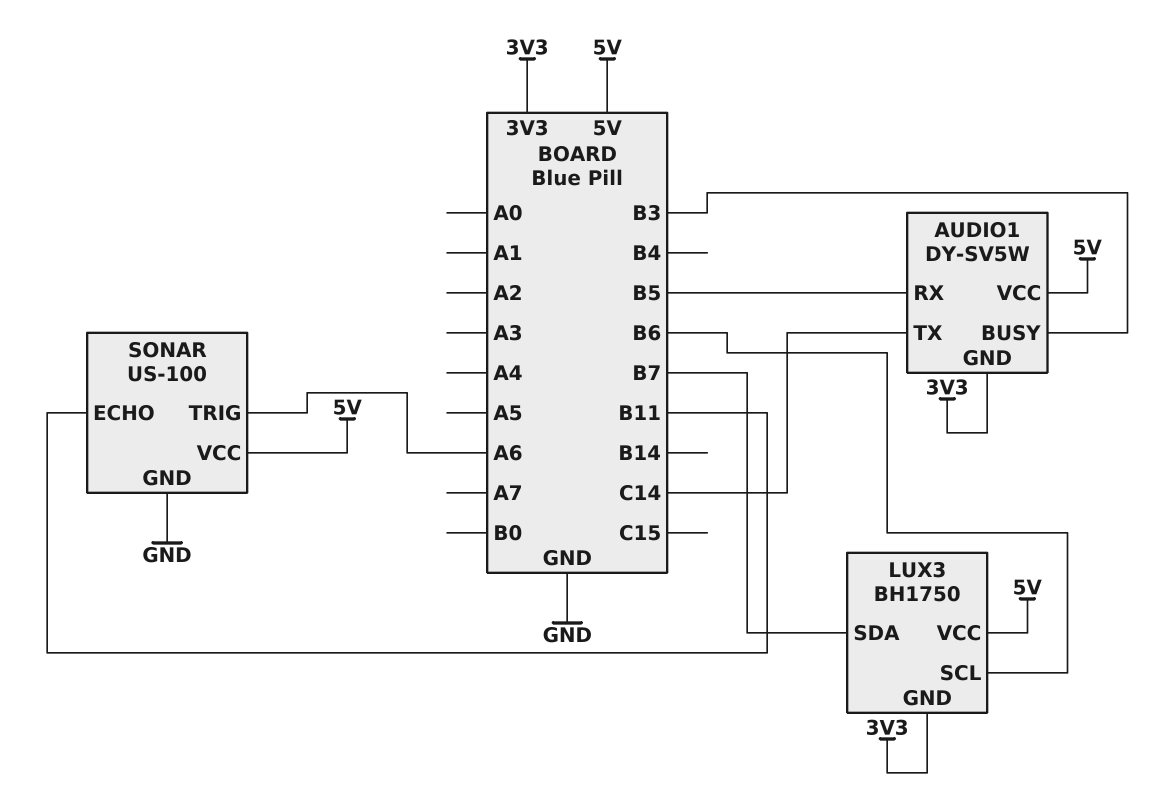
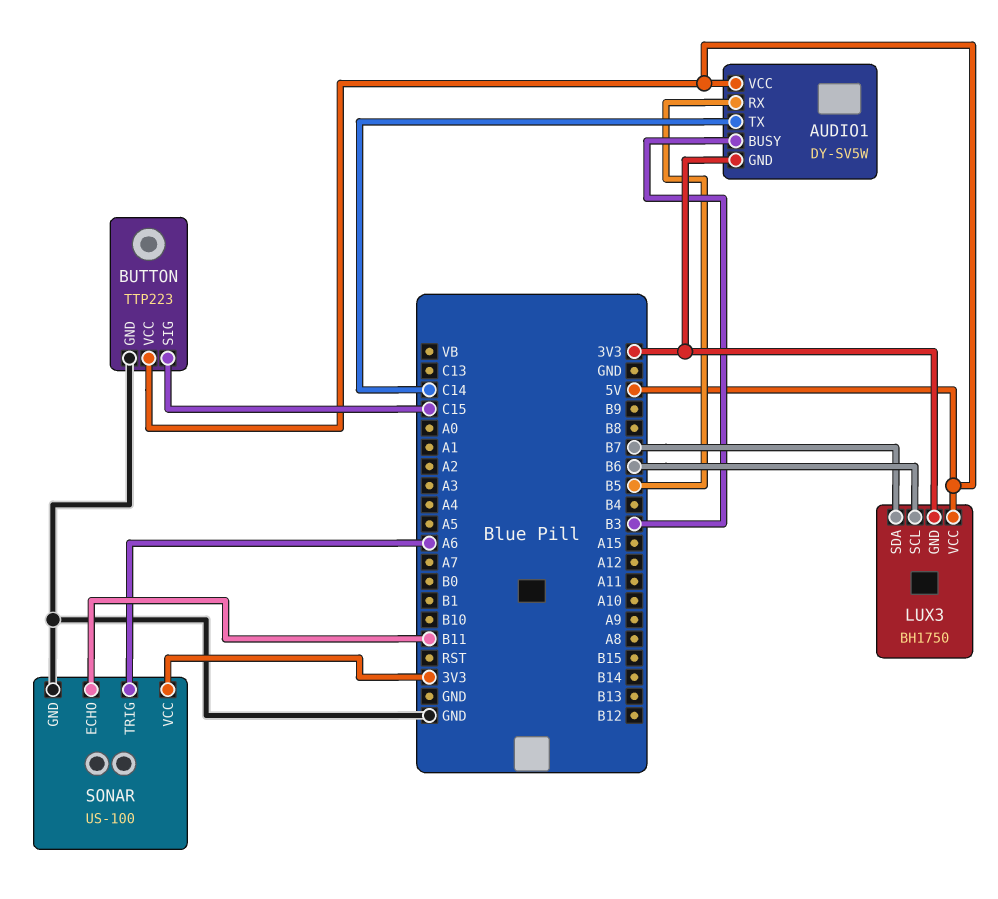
BUTTON: none -> TTP223
BUTTON pin GND: none -> GND
BUTTON pin SIG: none -> C15
BUTTON pin VCC: none -> 5V
SONAR pin VCC: 5V -> 3V3

